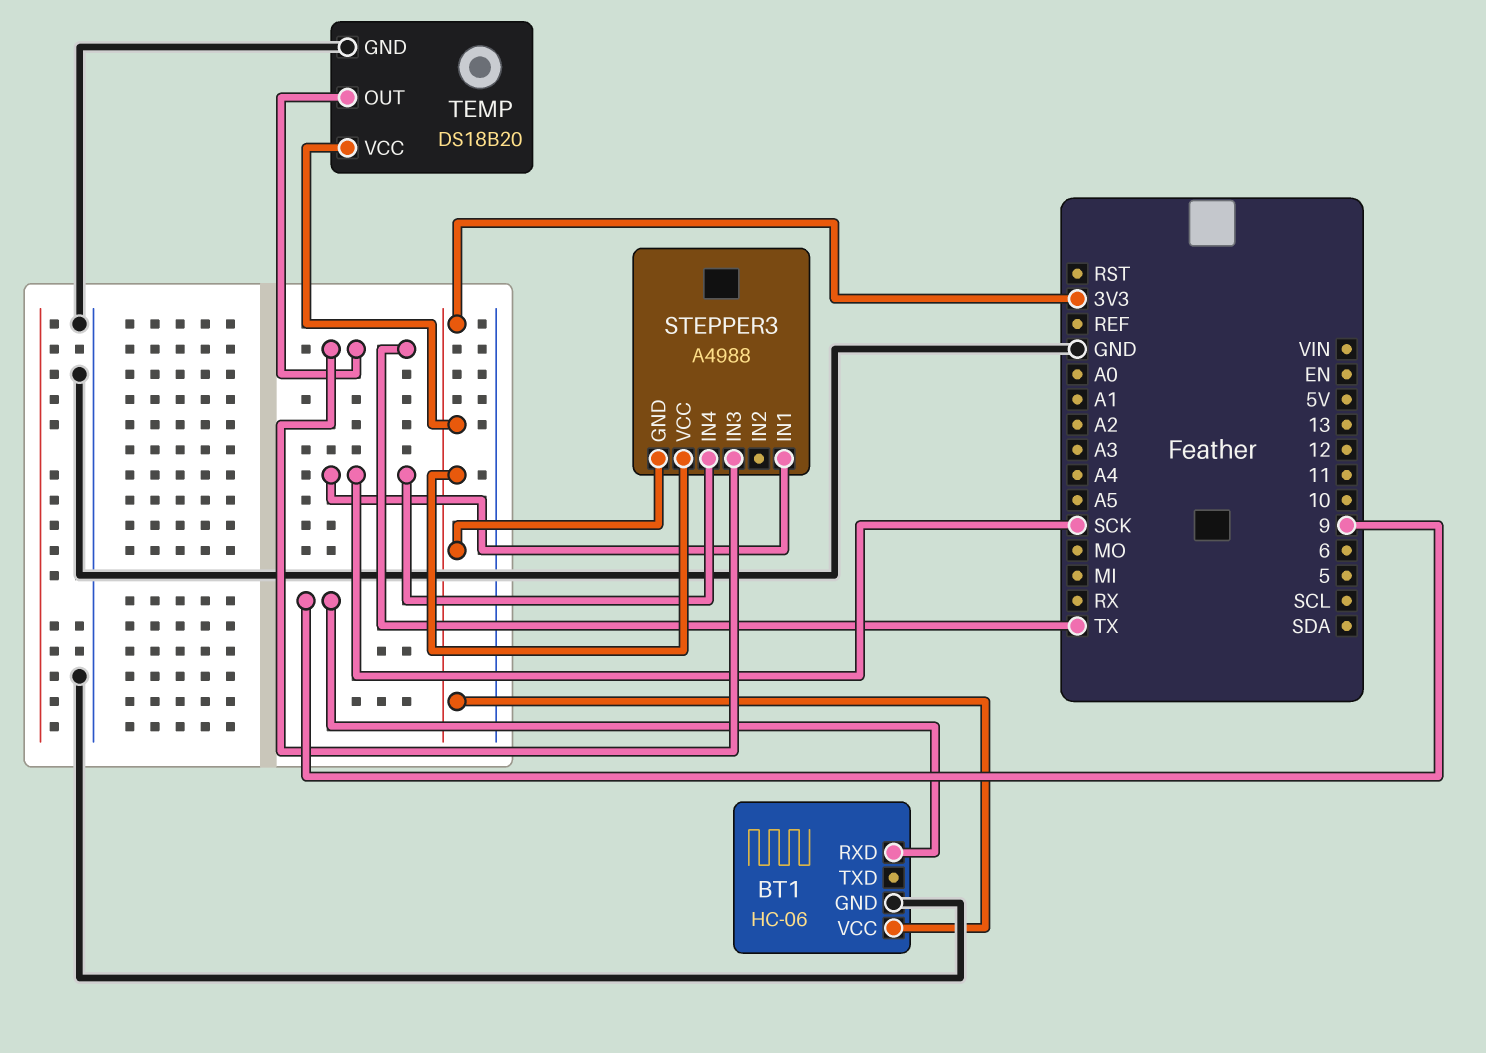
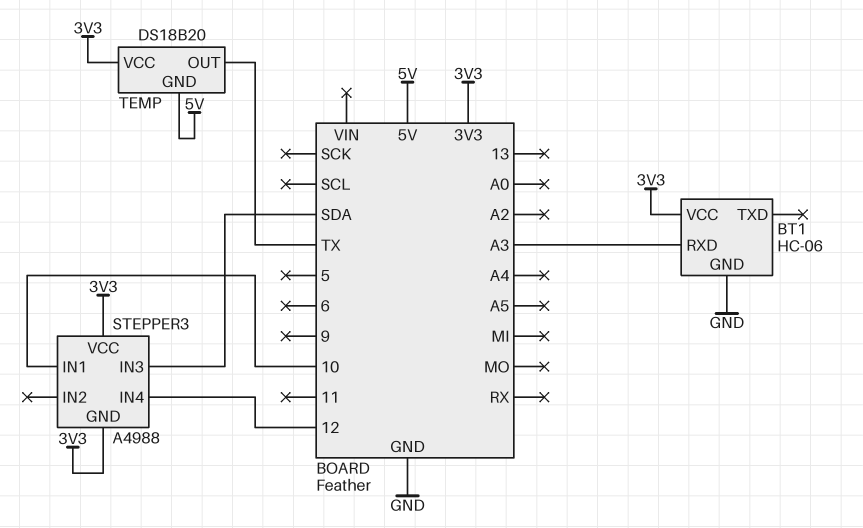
BT1 pin RXD: 9 -> A3
STEPPER3 pin IN1: SCK -> 10
STEPPER3 pin IN3: TX -> SDA
STEPPER3 pin IN4: SCK -> 12
TEMP pin GND: GND -> 5V

